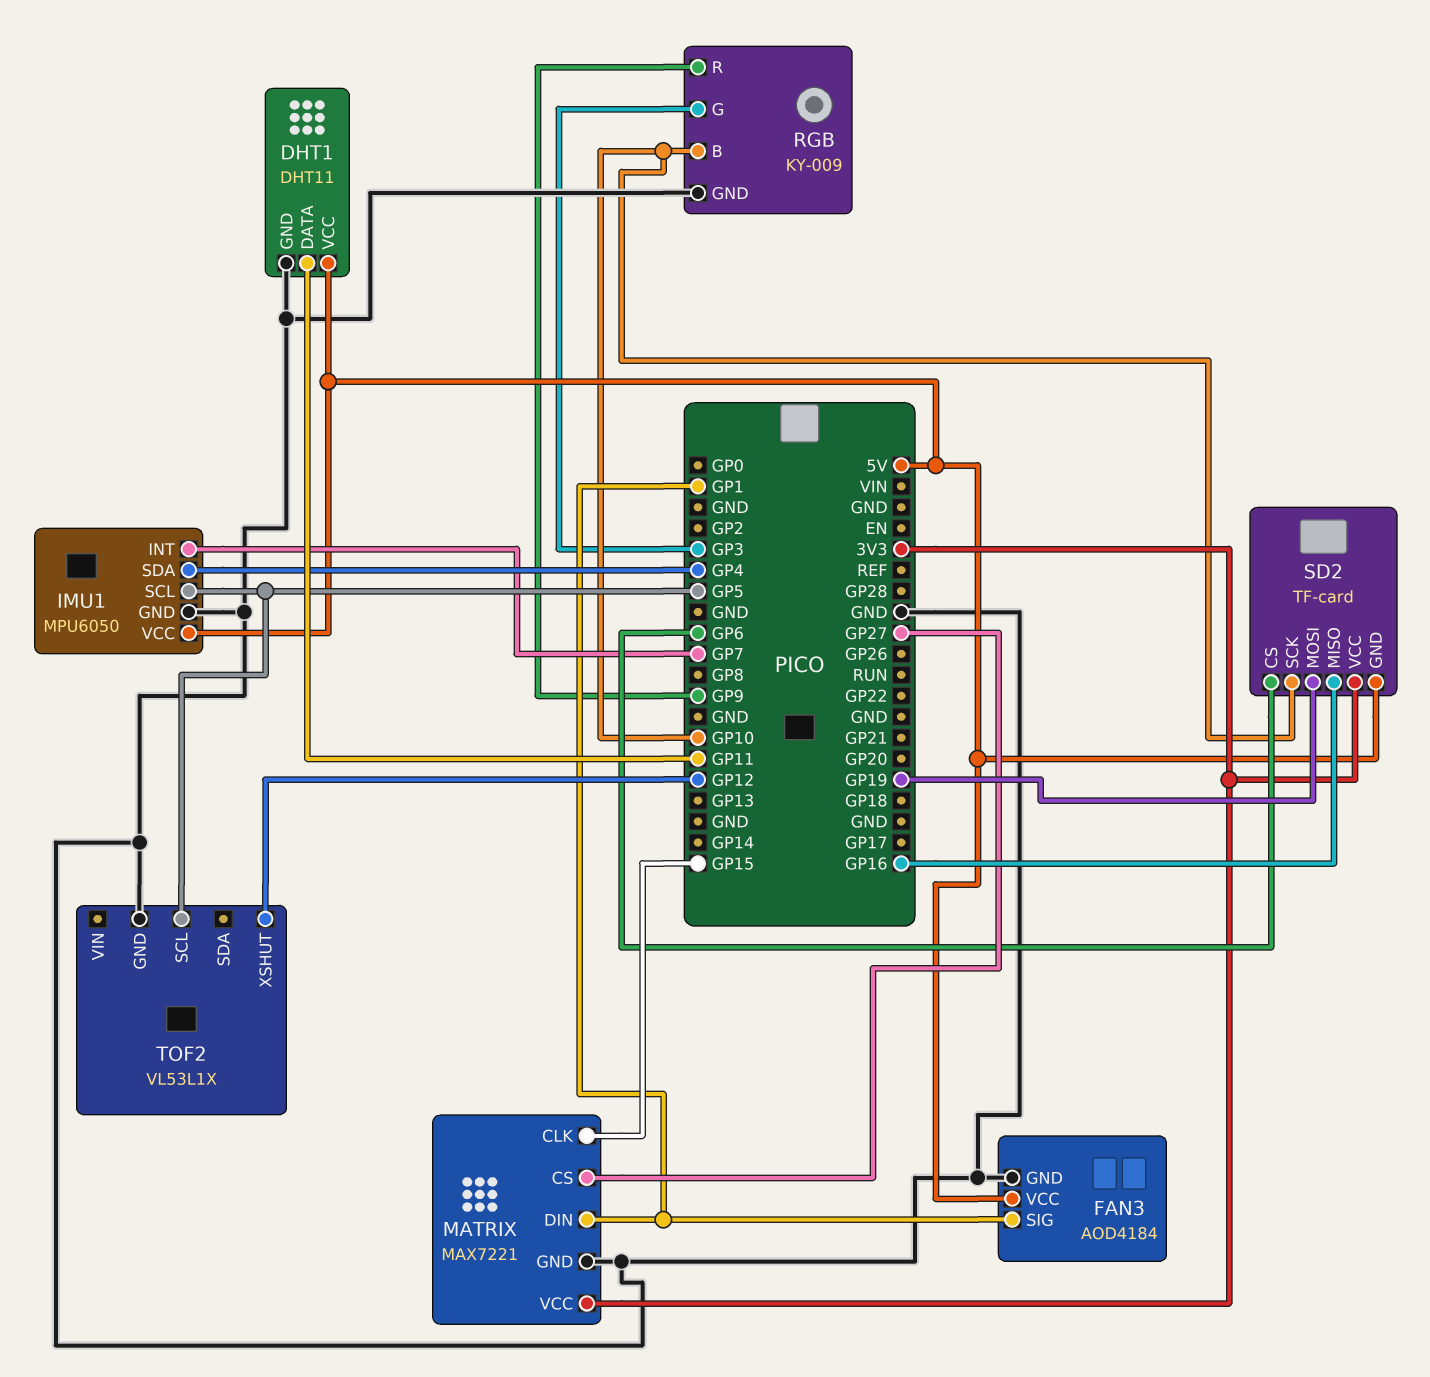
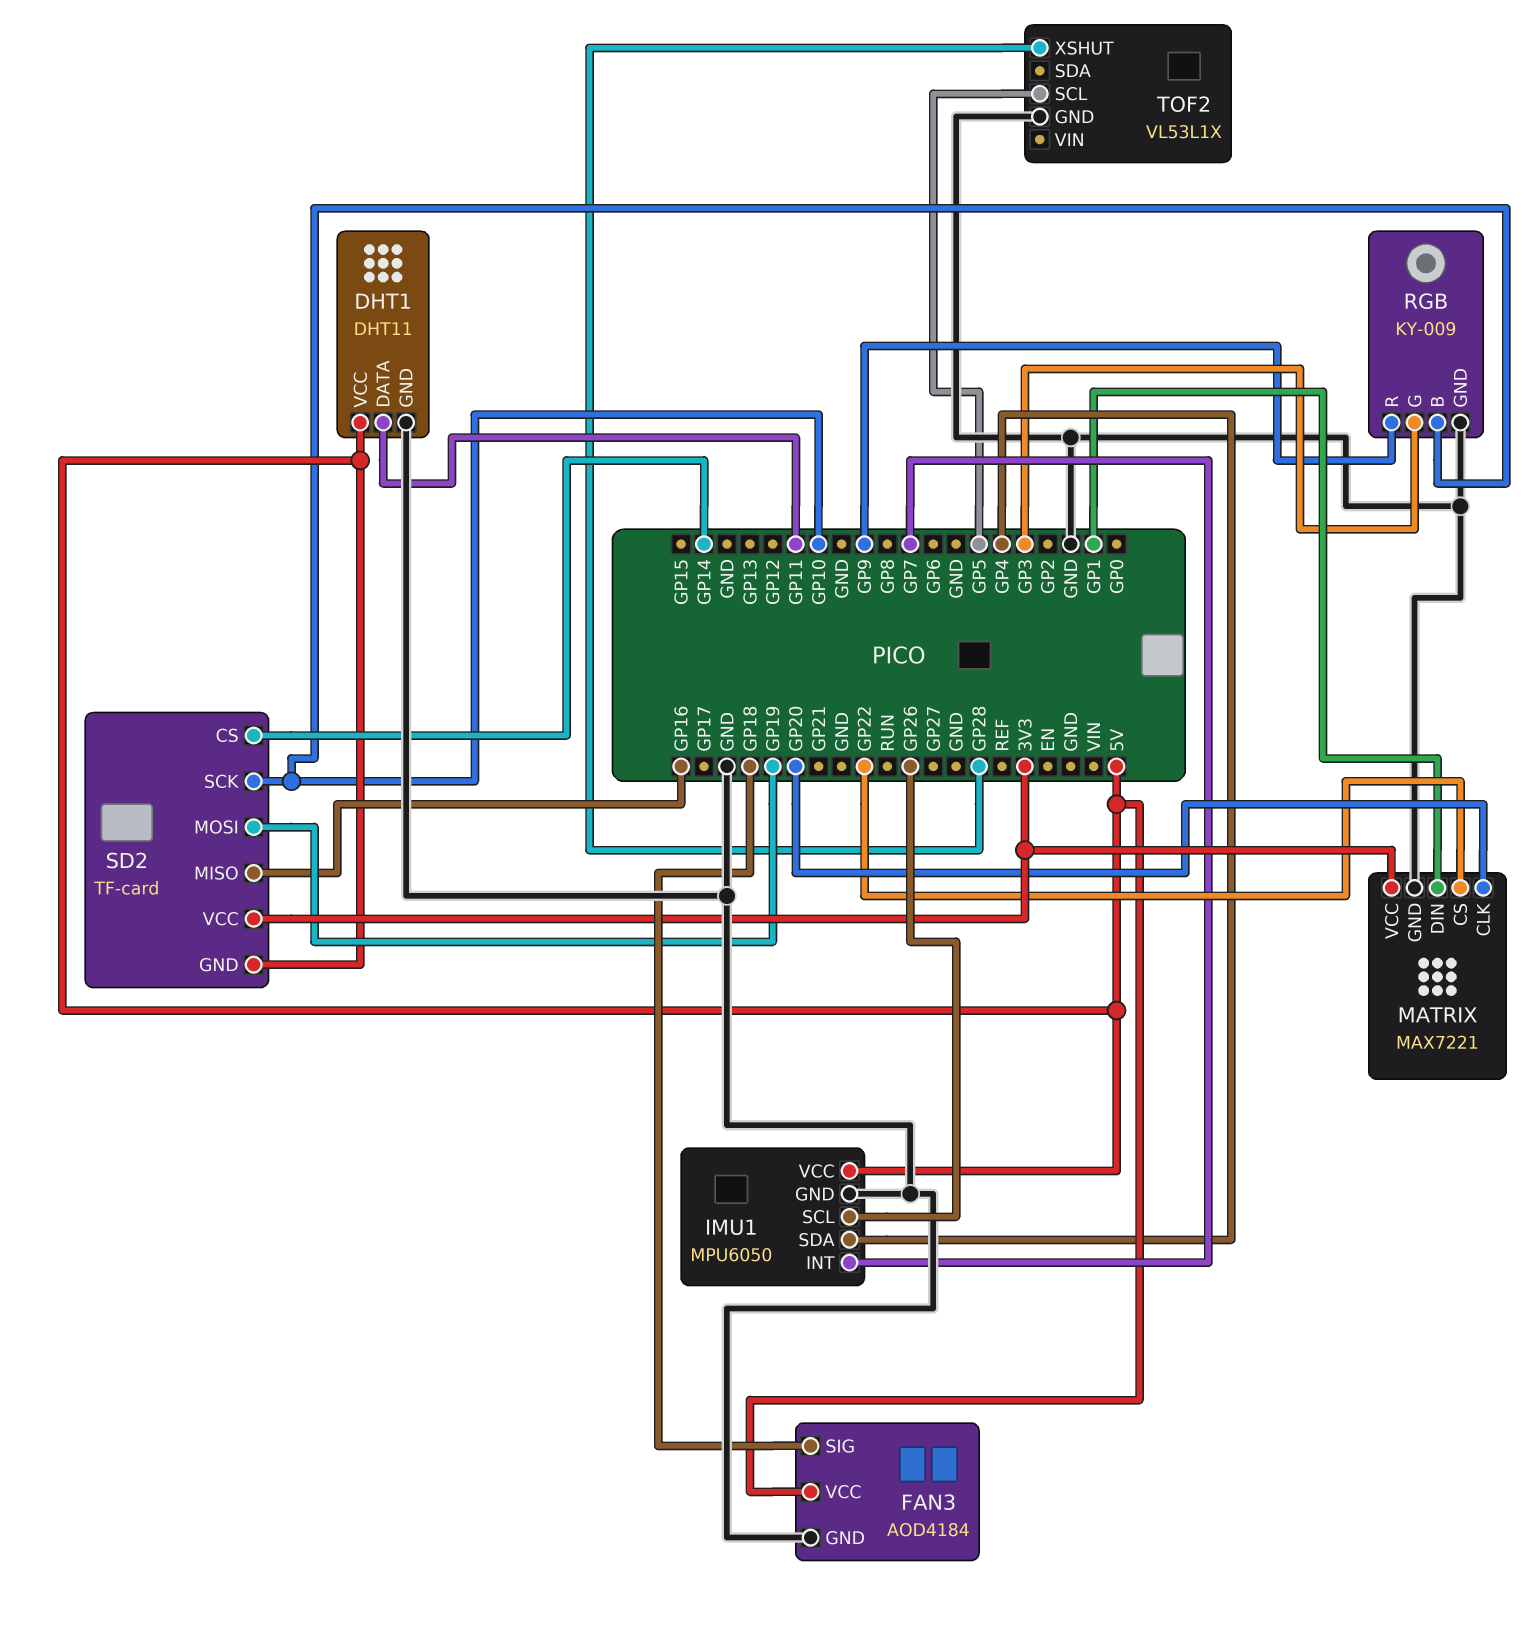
FAN3 pin SIG: GP1 -> GP18
IMU1 pin SCL: GP5 -> GP26
MATRIX pin CLK: GP15 -> GP20
MATRIX pin CS: GP27 -> GP22
SD2 pin CS: GP6 -> GP14
TOF2 pin XSHUT: GP12 -> GP28

